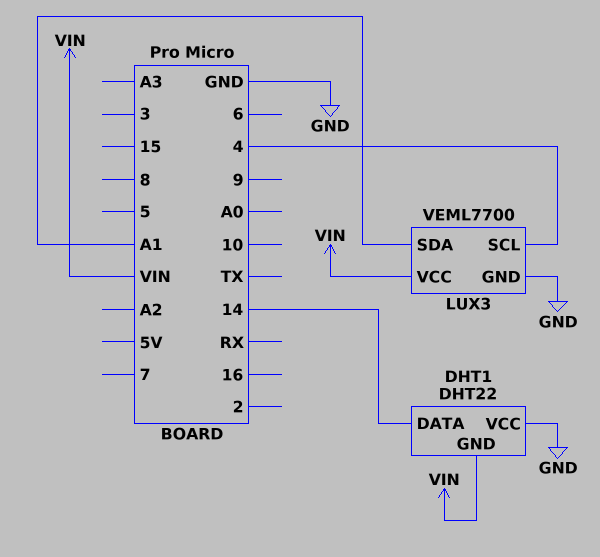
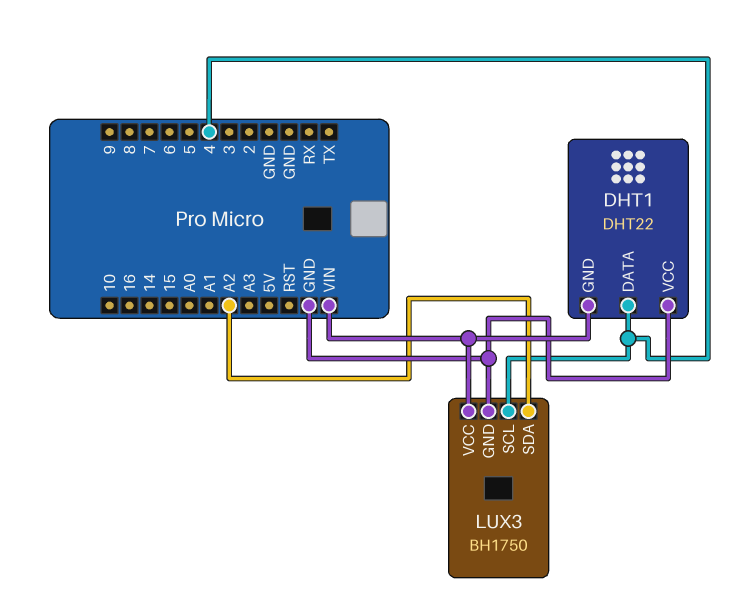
DHT1 pin DATA: 14 -> 4
LUX3: VEML7700 -> BH1750
LUX3 pin SDA: A1 -> A2

